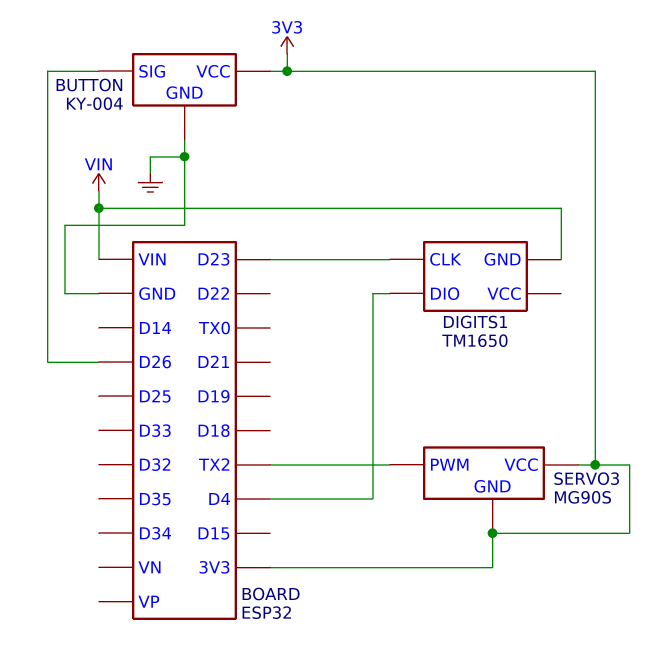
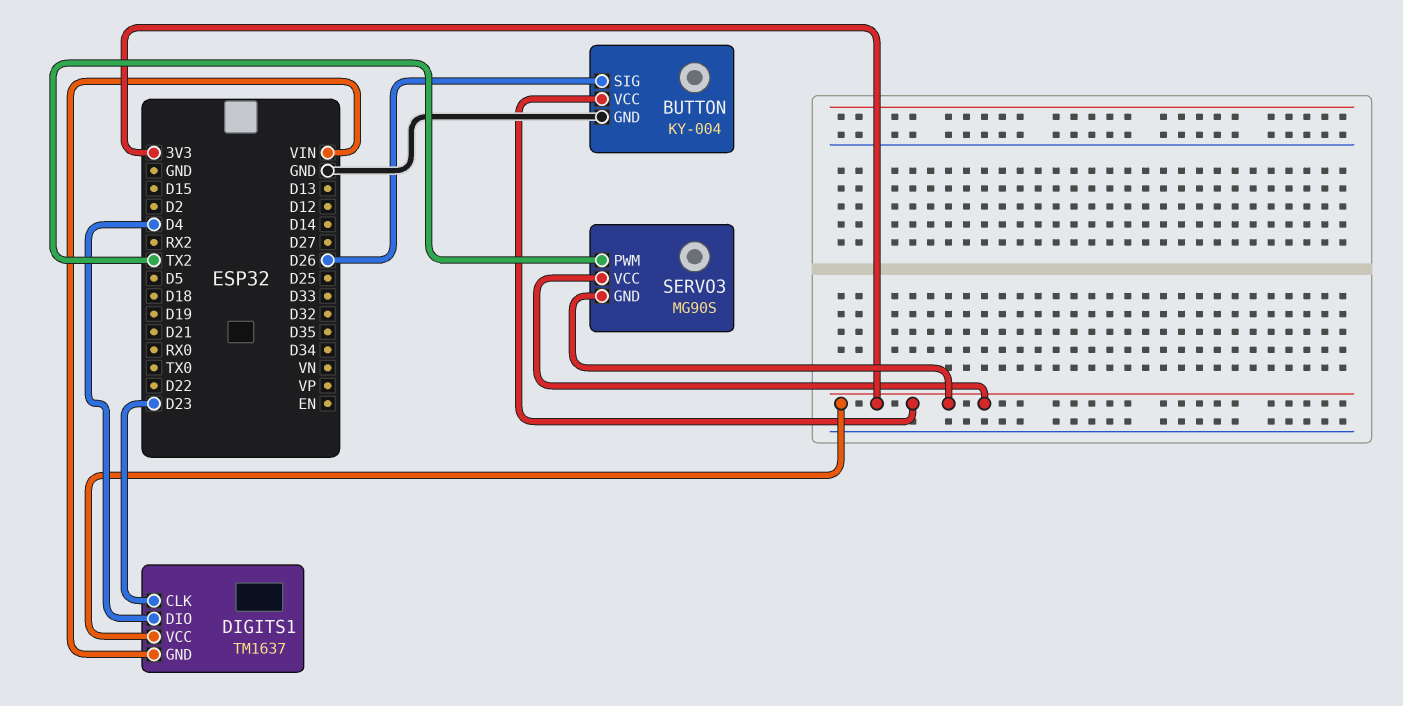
DIGITS1: TM1650 -> TM1637
DIGITS1 pin VCC: none -> 3V3

